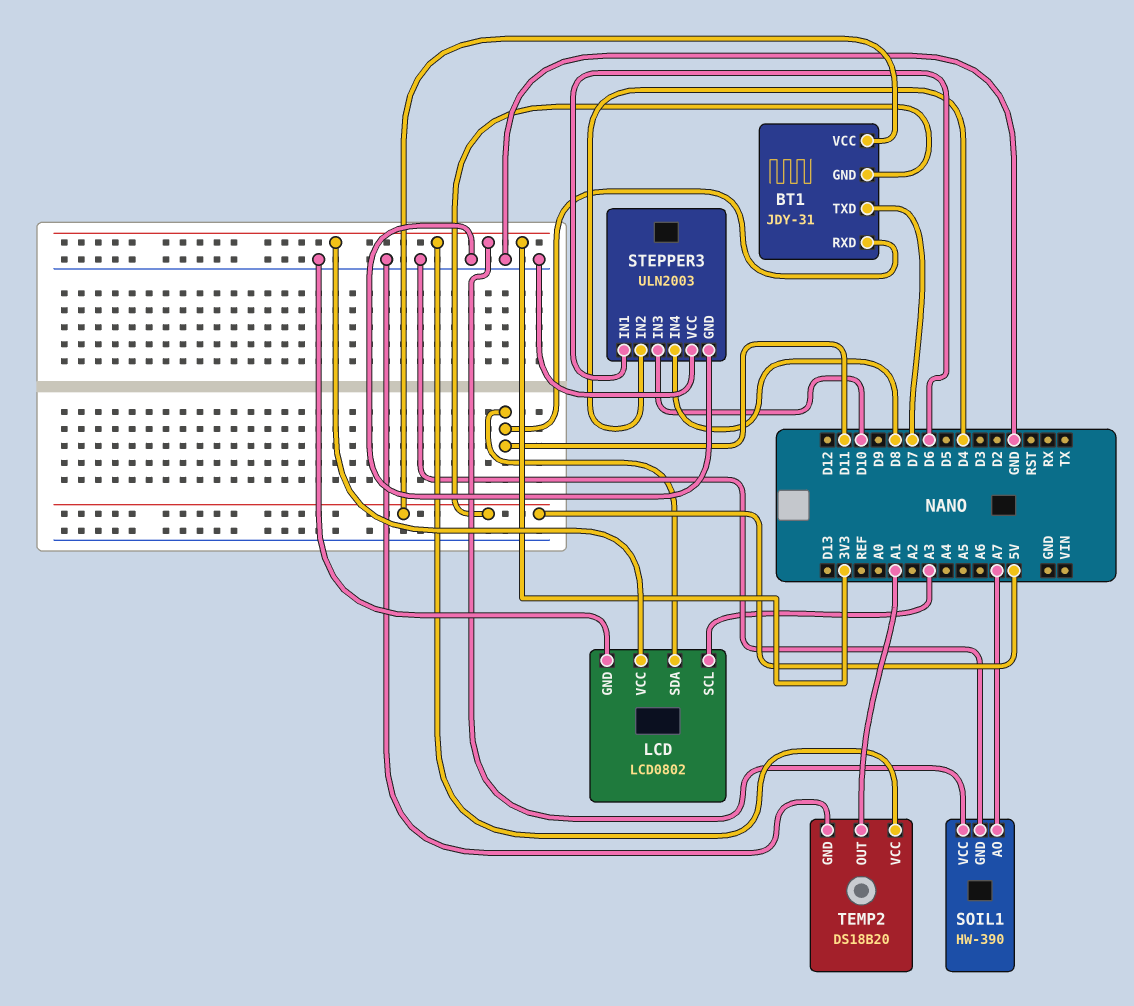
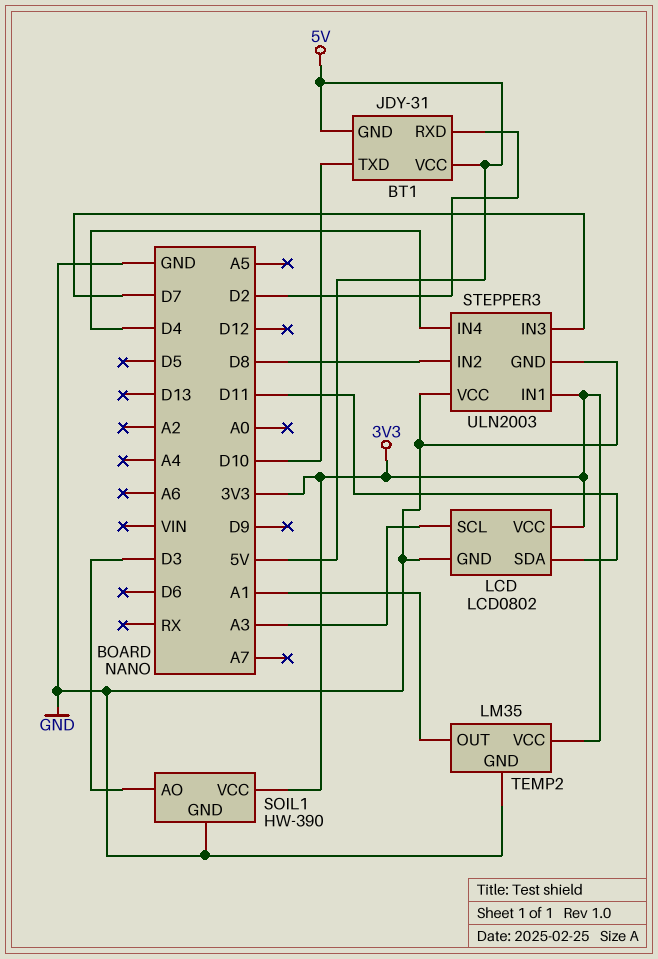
BT1 pin RXD: D11 -> D2
BT1 pin TXD: D7 -> D10
SOIL1 pin AO: A7 -> D3
STEPPER3 pin IN1: D6 -> 3V3
STEPPER3 pin IN2: D4 -> D8
STEPPER3 pin IN3: D10 -> D7
STEPPER3 pin IN4: D8 -> D4
TEMP2: DS18B20 -> LM35

